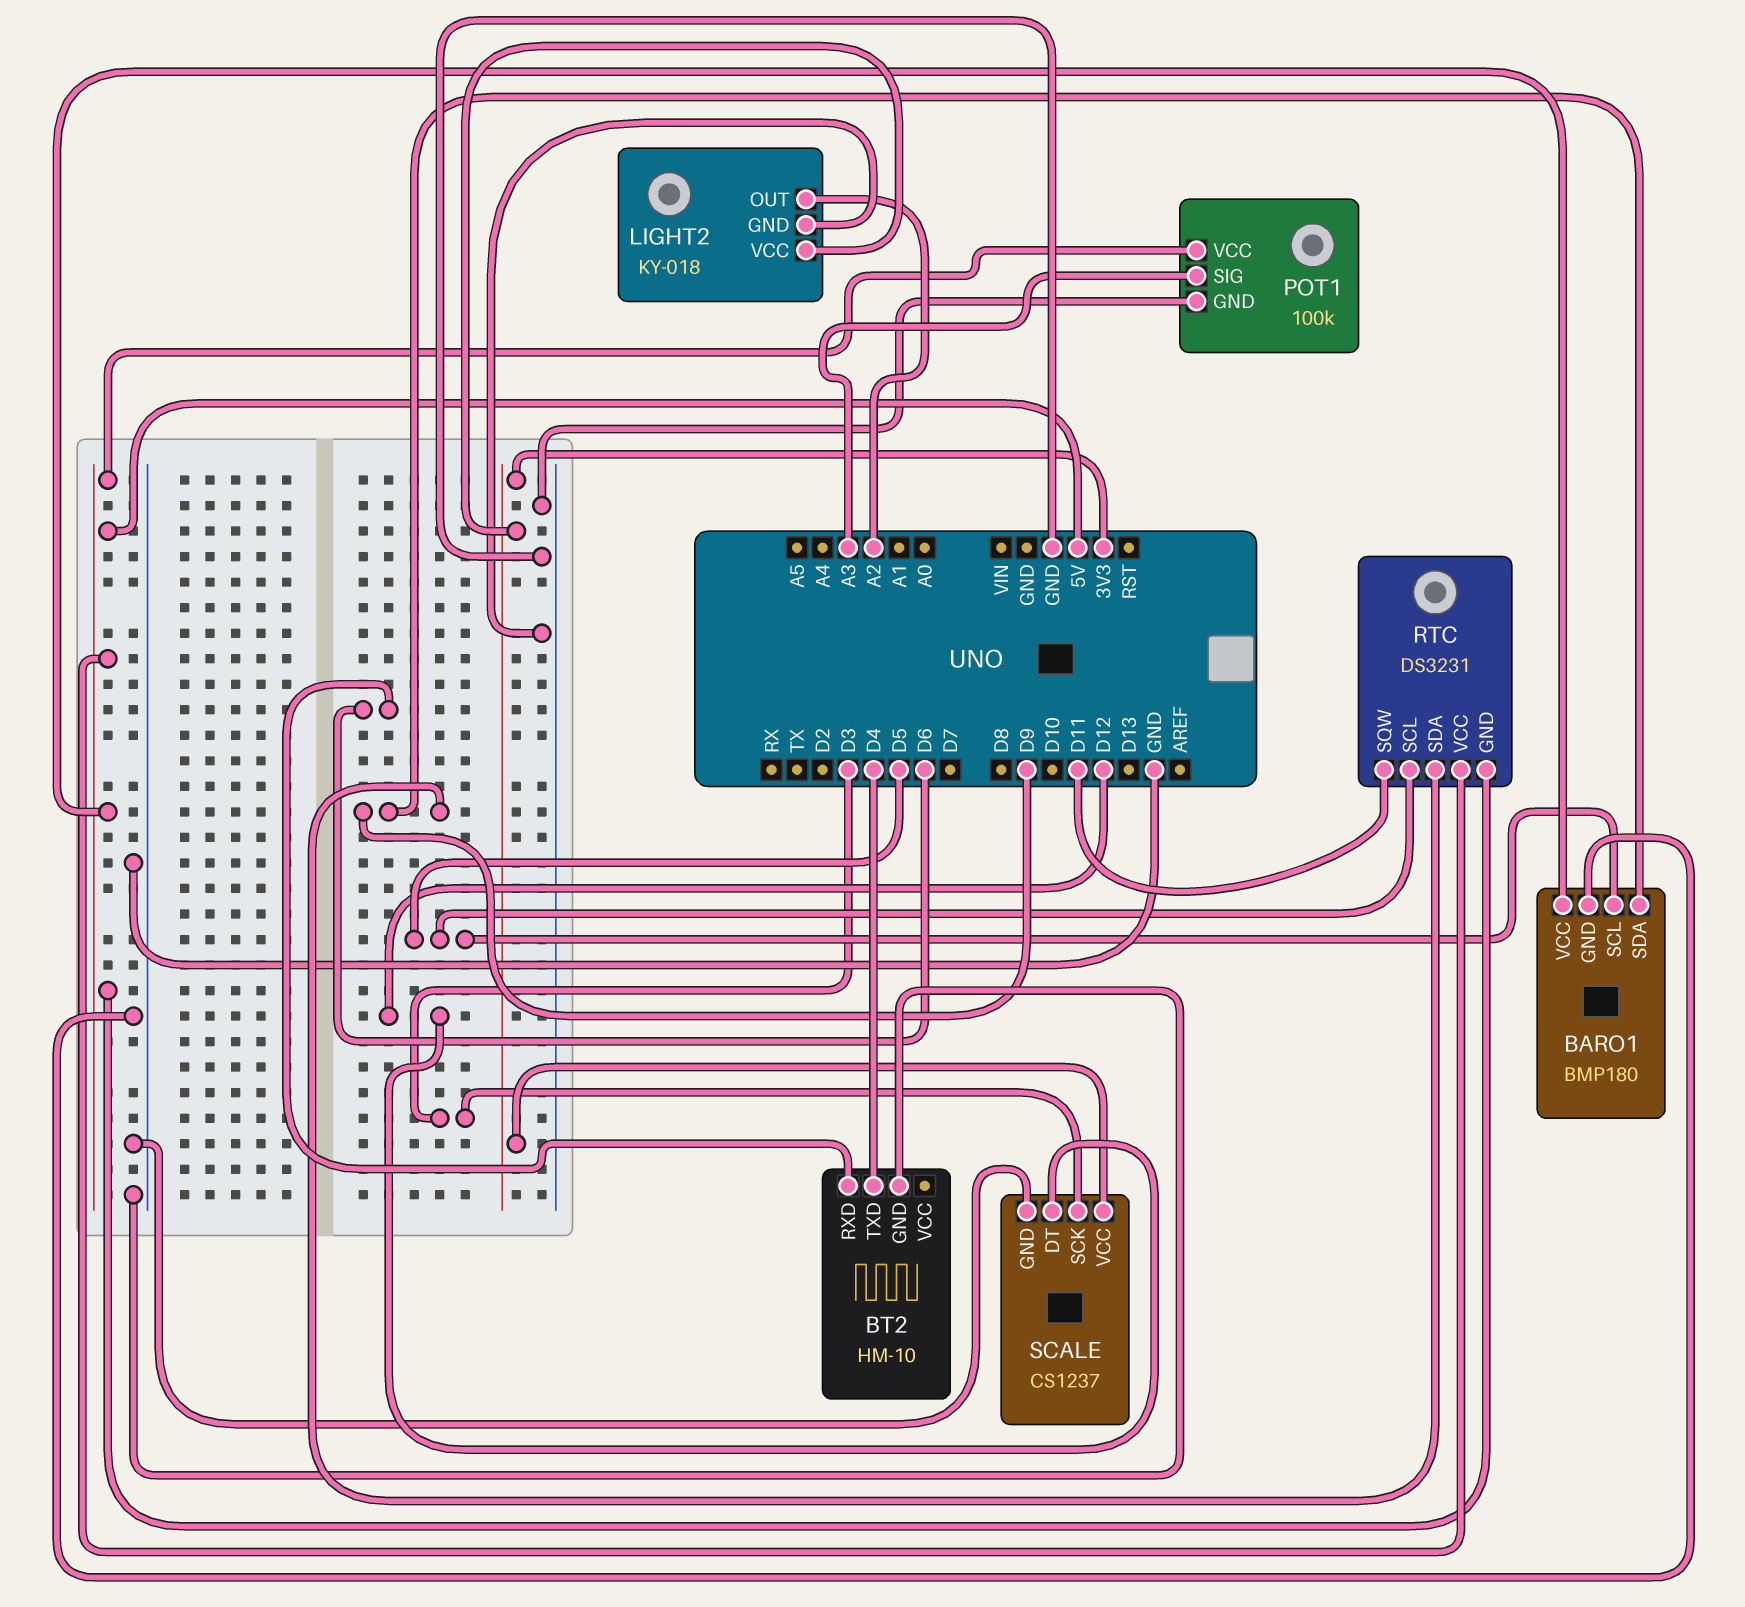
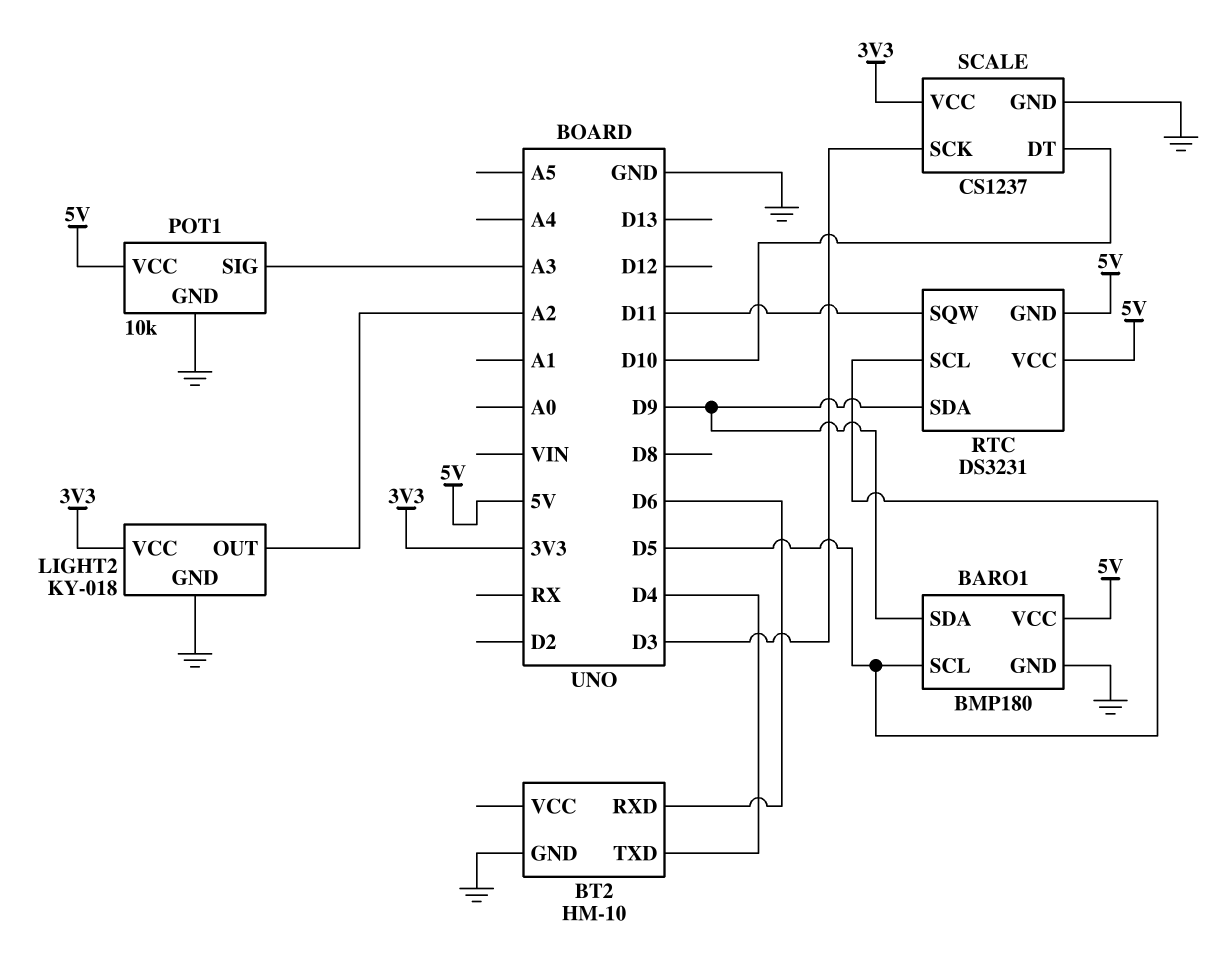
POT1: 100k -> 10k
SCALE pin DT: D12 -> D10

